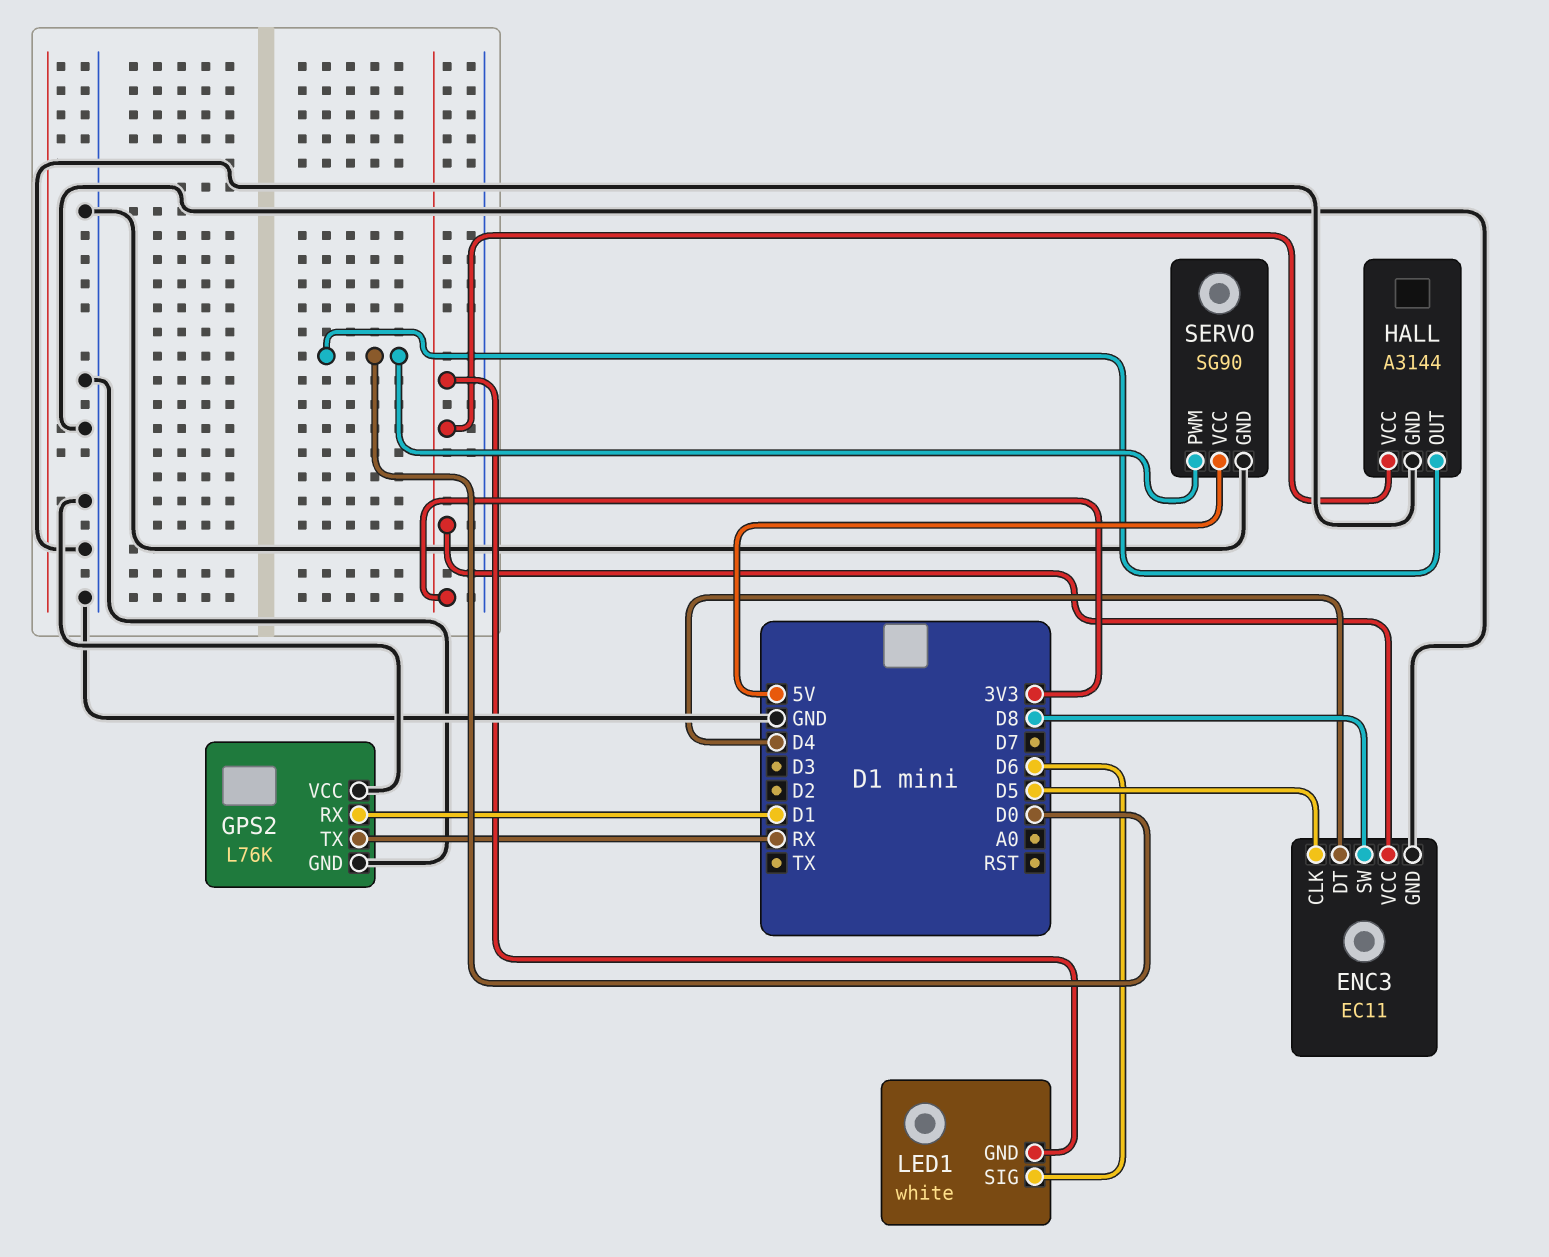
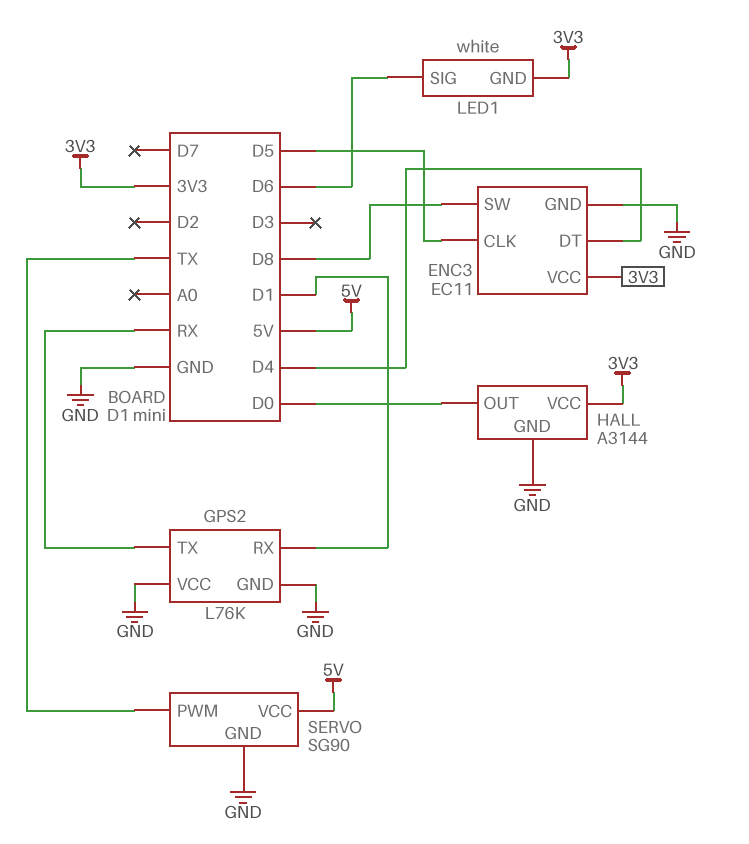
SERVO pin PWM: D0 -> TX

